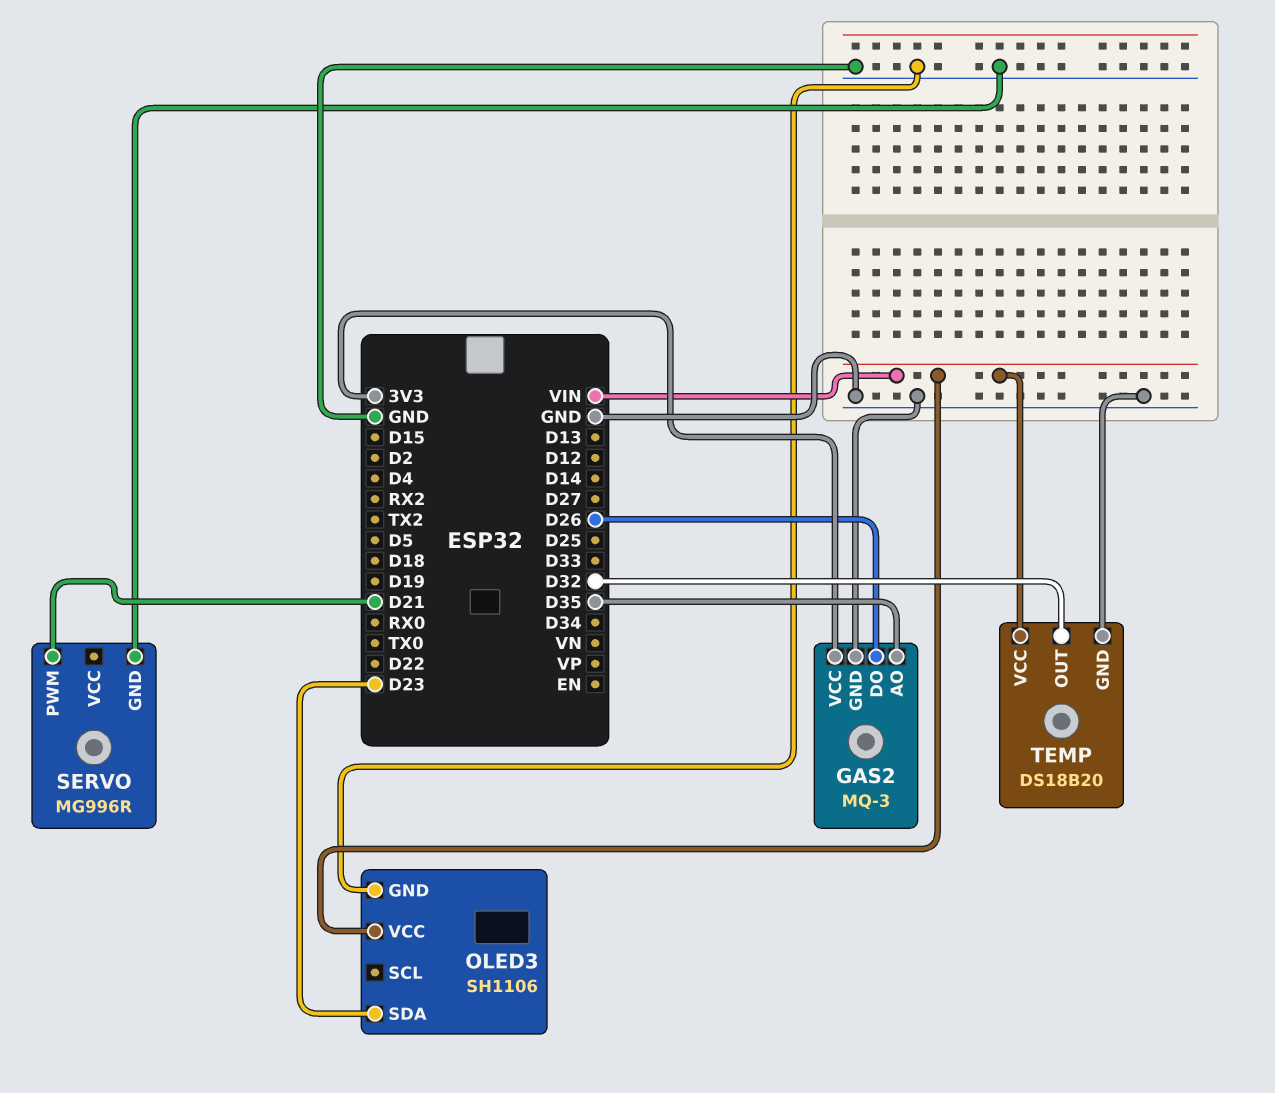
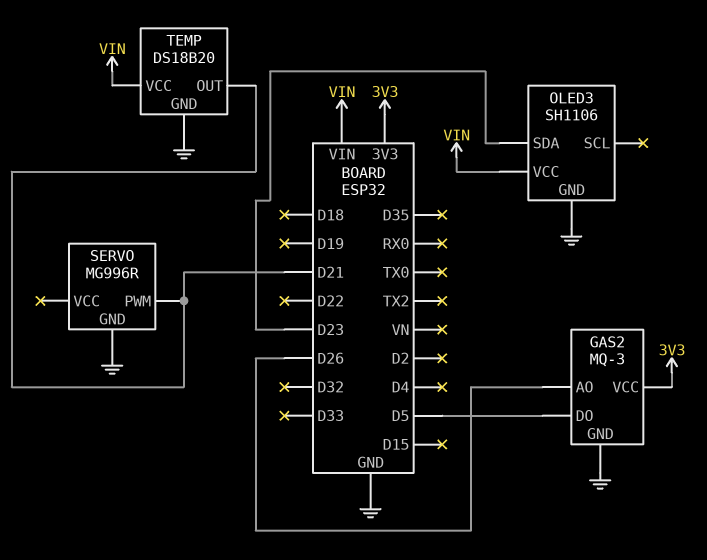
GAS2 pin AO: D35 -> D26
GAS2 pin DO: D26 -> D5
TEMP pin OUT: D32 -> D21

